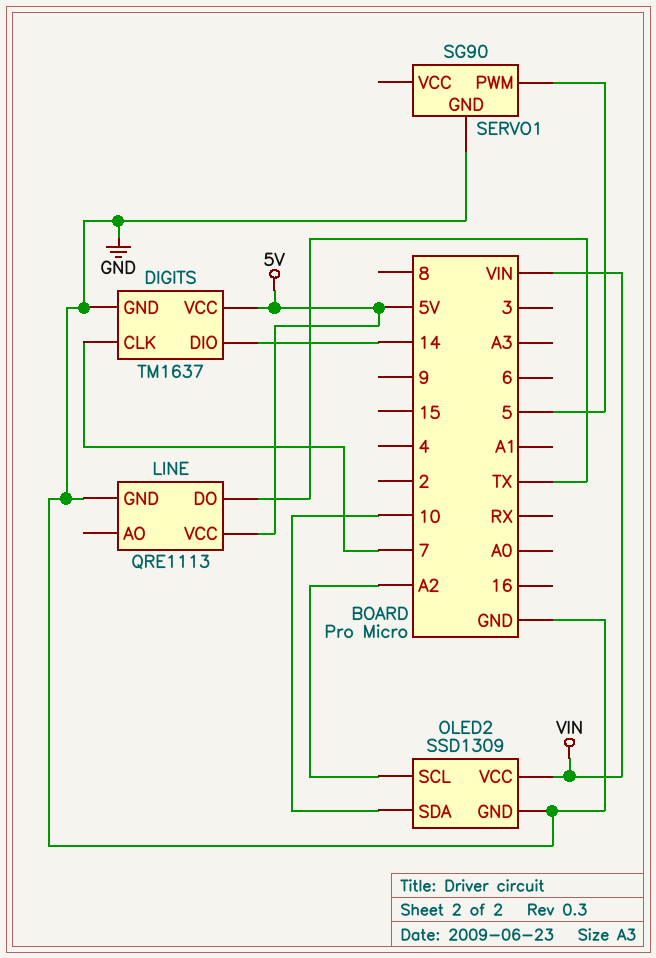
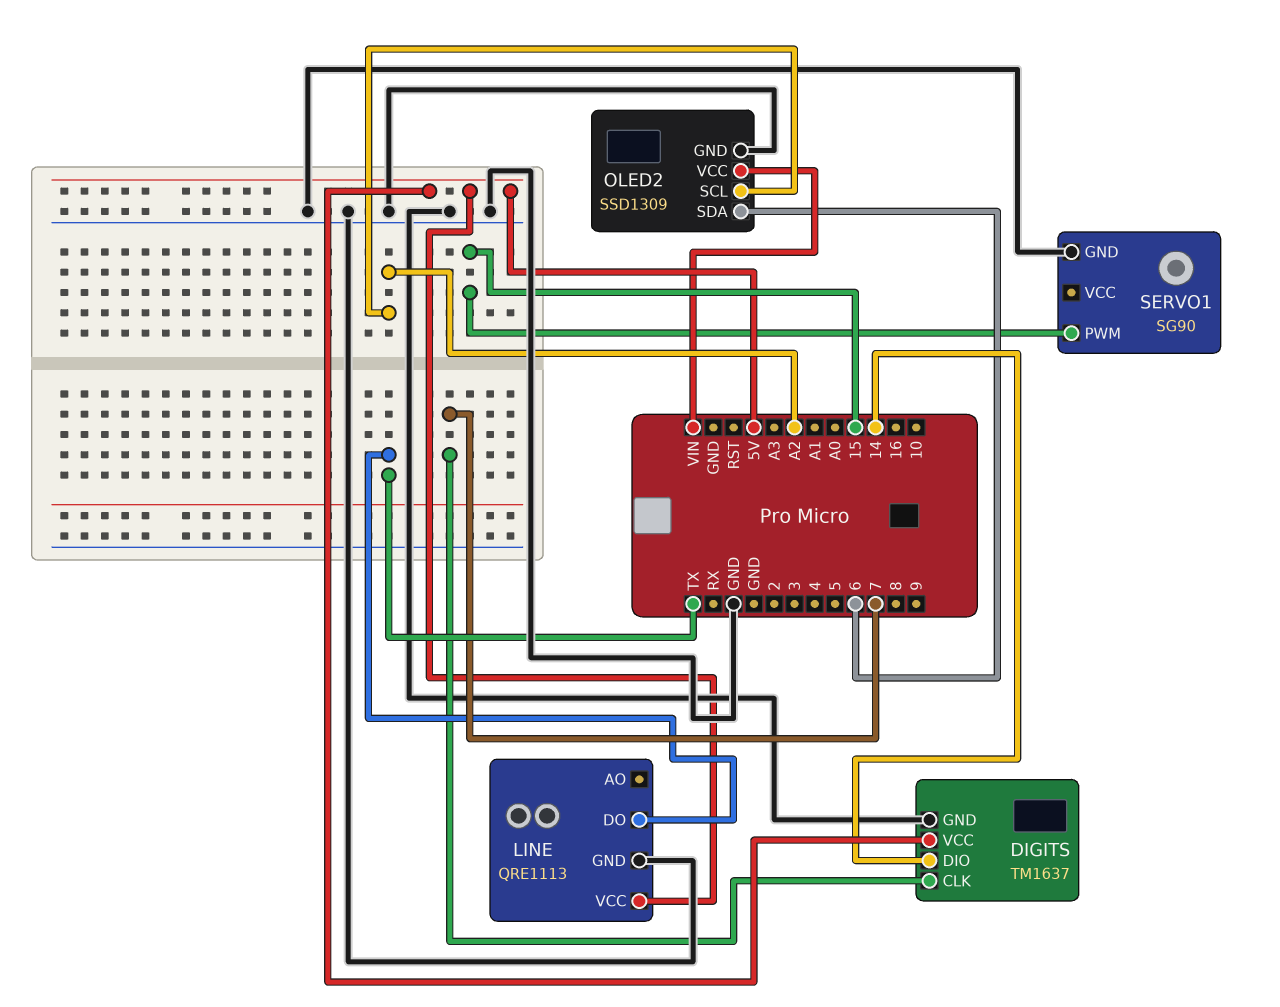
OLED2 pin SDA: 10 -> 6
SERVO1 pin PWM: 5 -> 15

